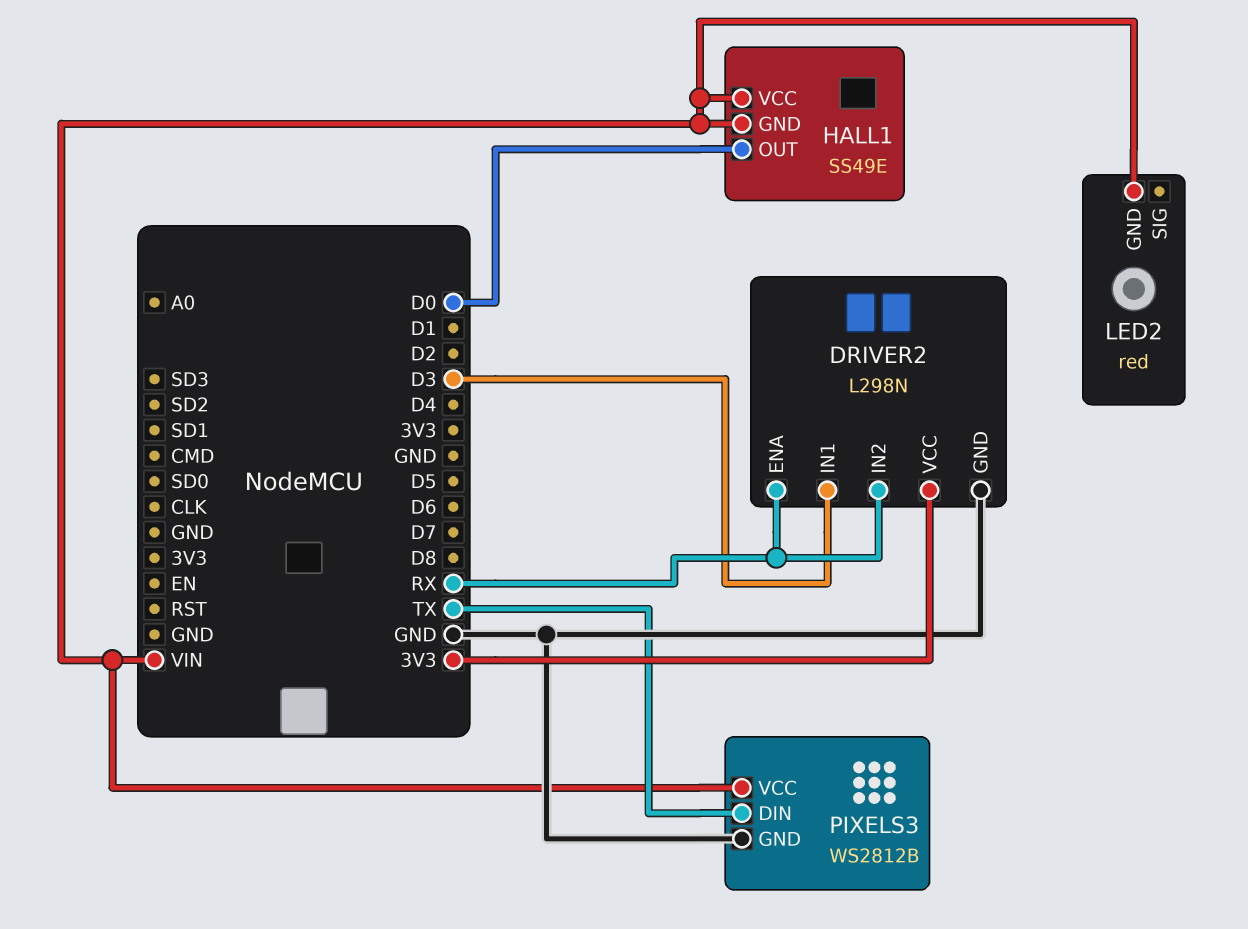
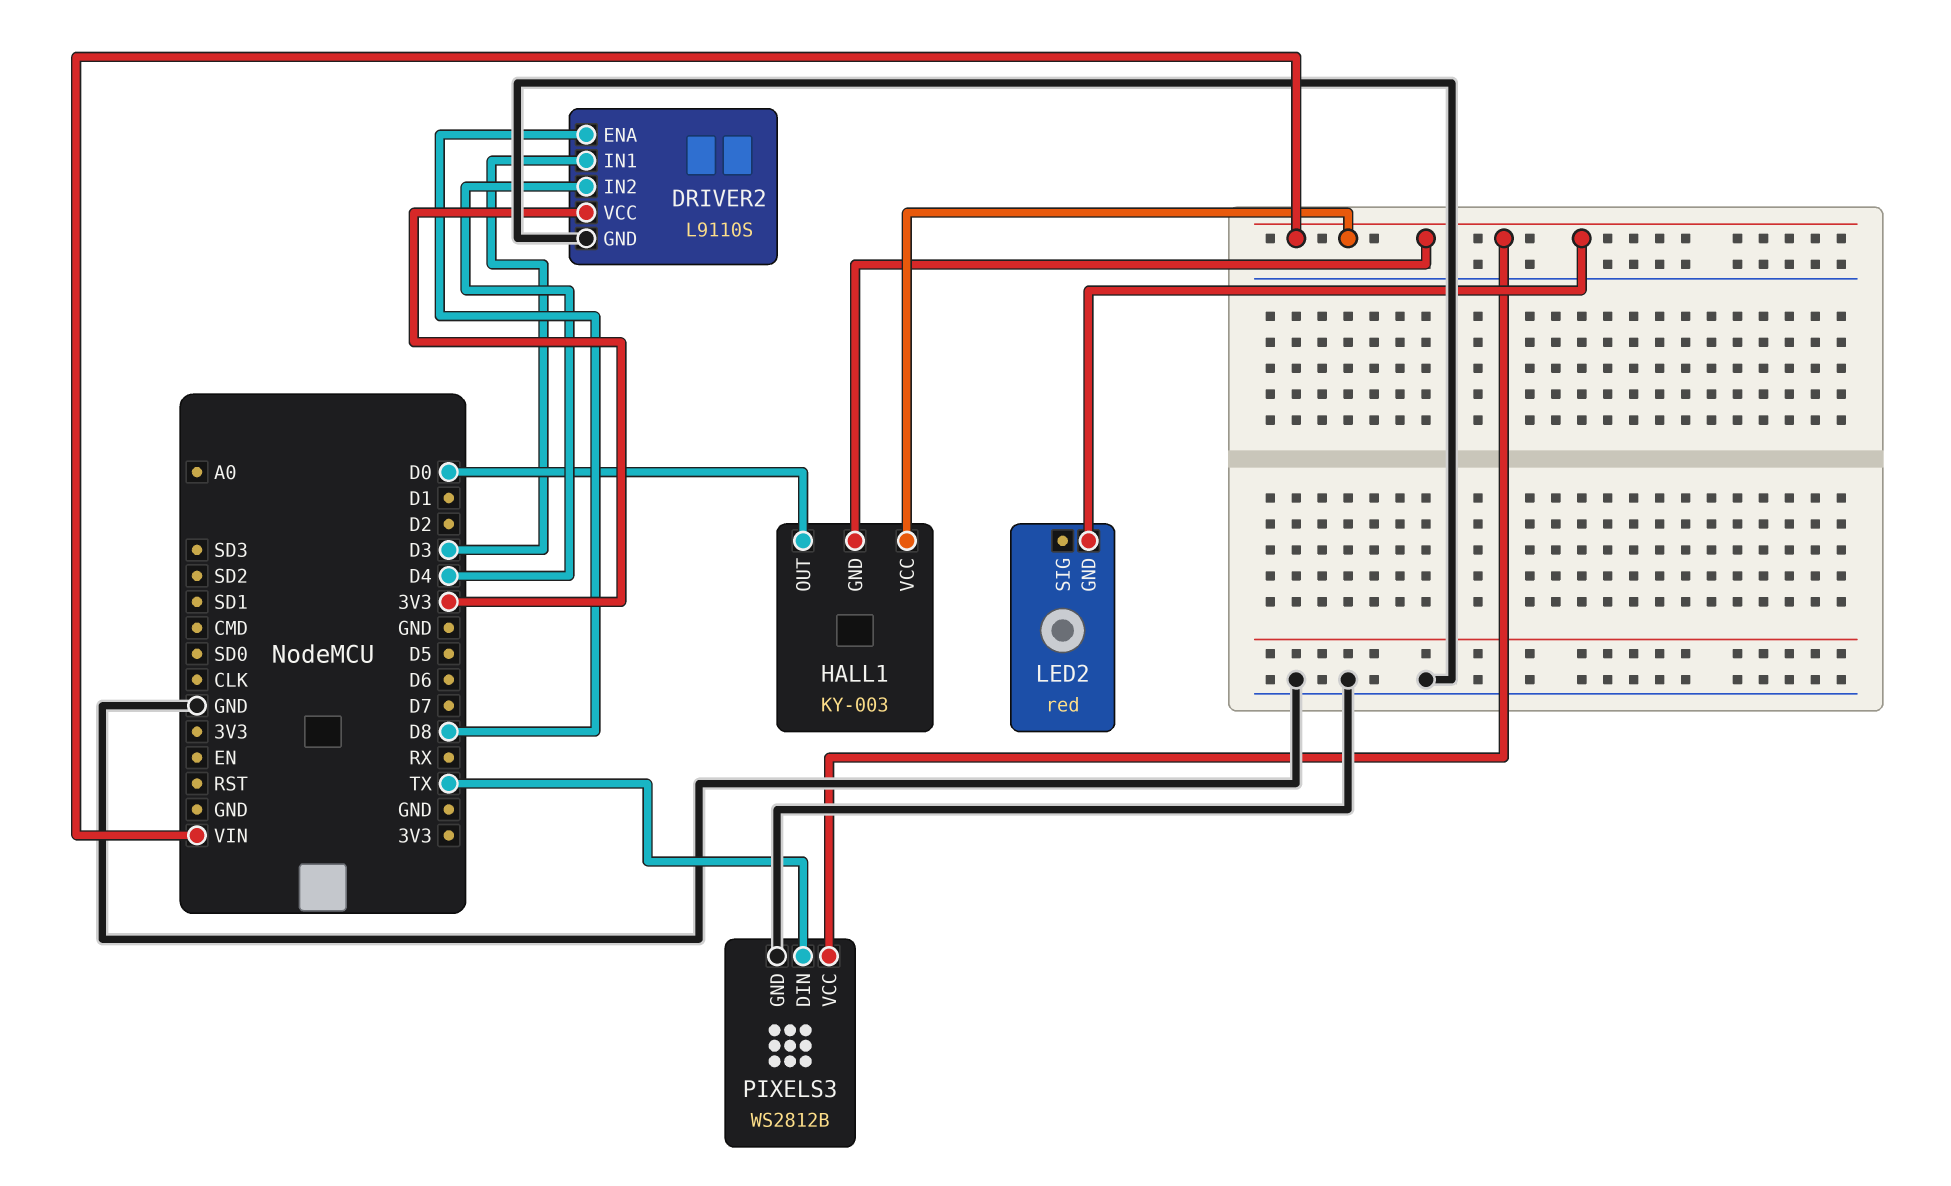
DRIVER2: L298N -> L9110S
DRIVER2 pin ENA: RX -> D8
DRIVER2 pin IN2: RX -> D4
HALL1: SS49E -> KY-003

